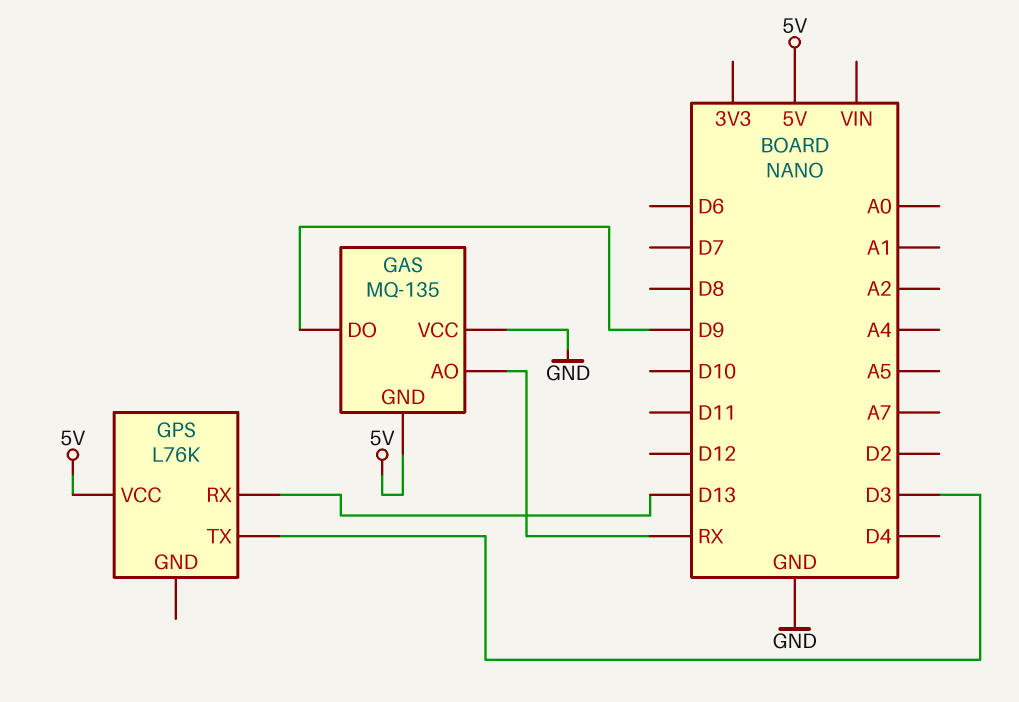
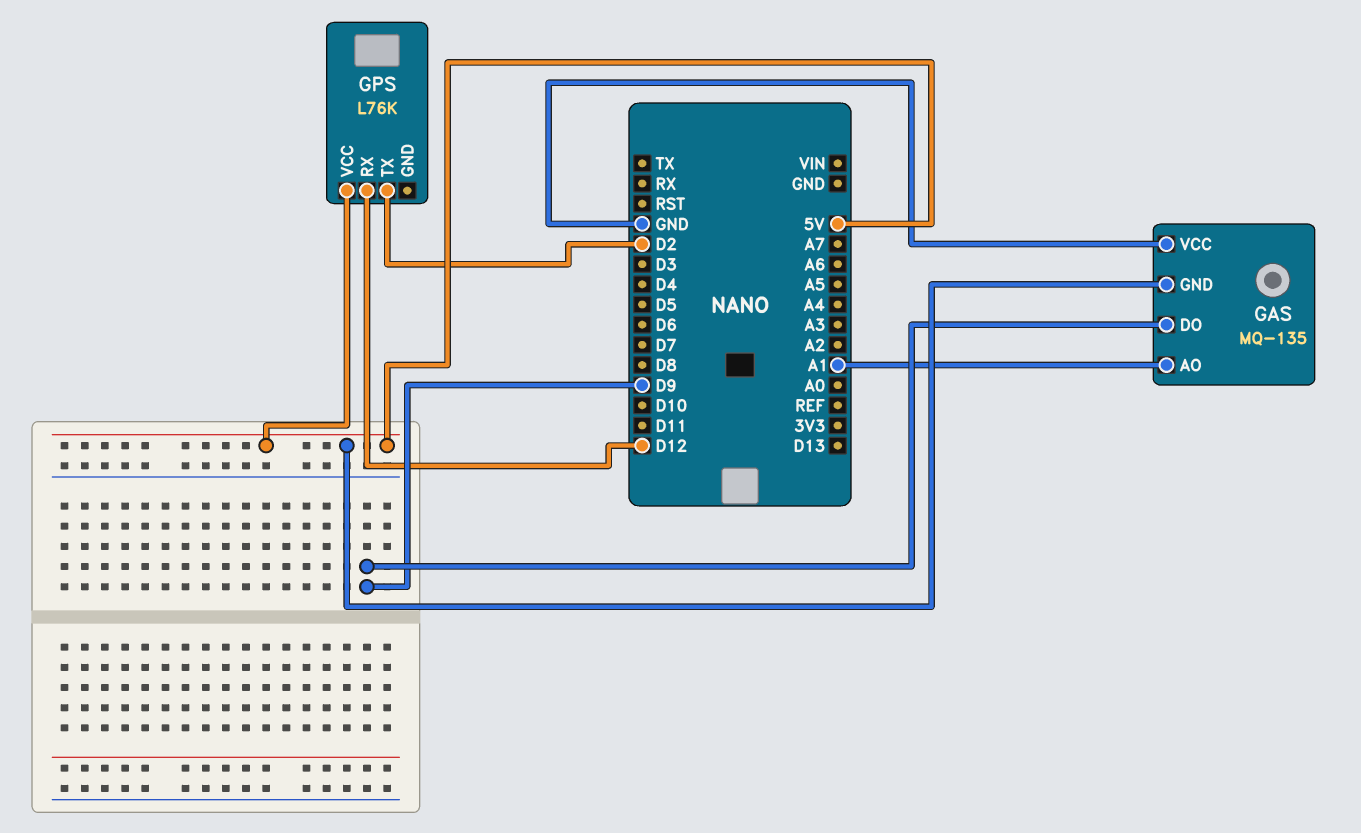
GAS pin AO: RX -> A1
GPS pin RX: D13 -> D12
GPS pin TX: D3 -> D2

